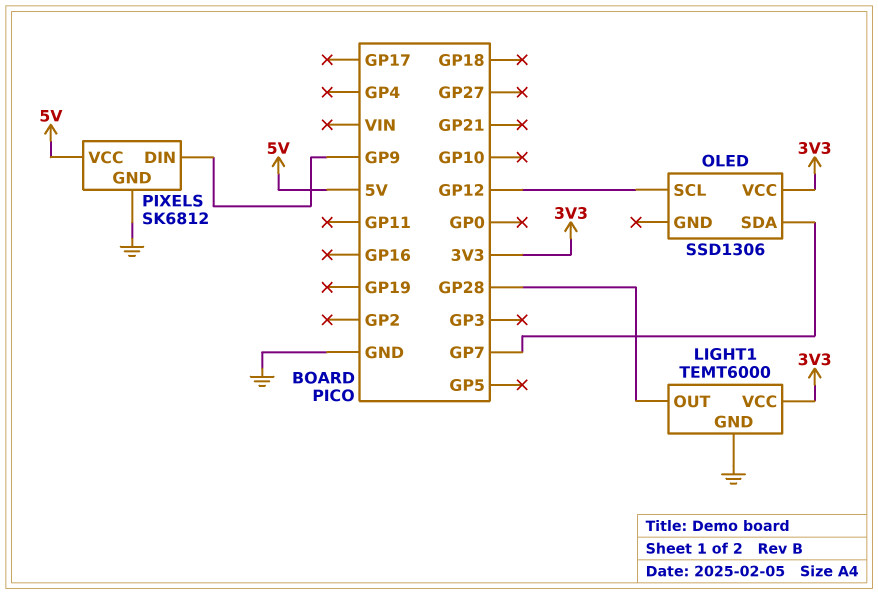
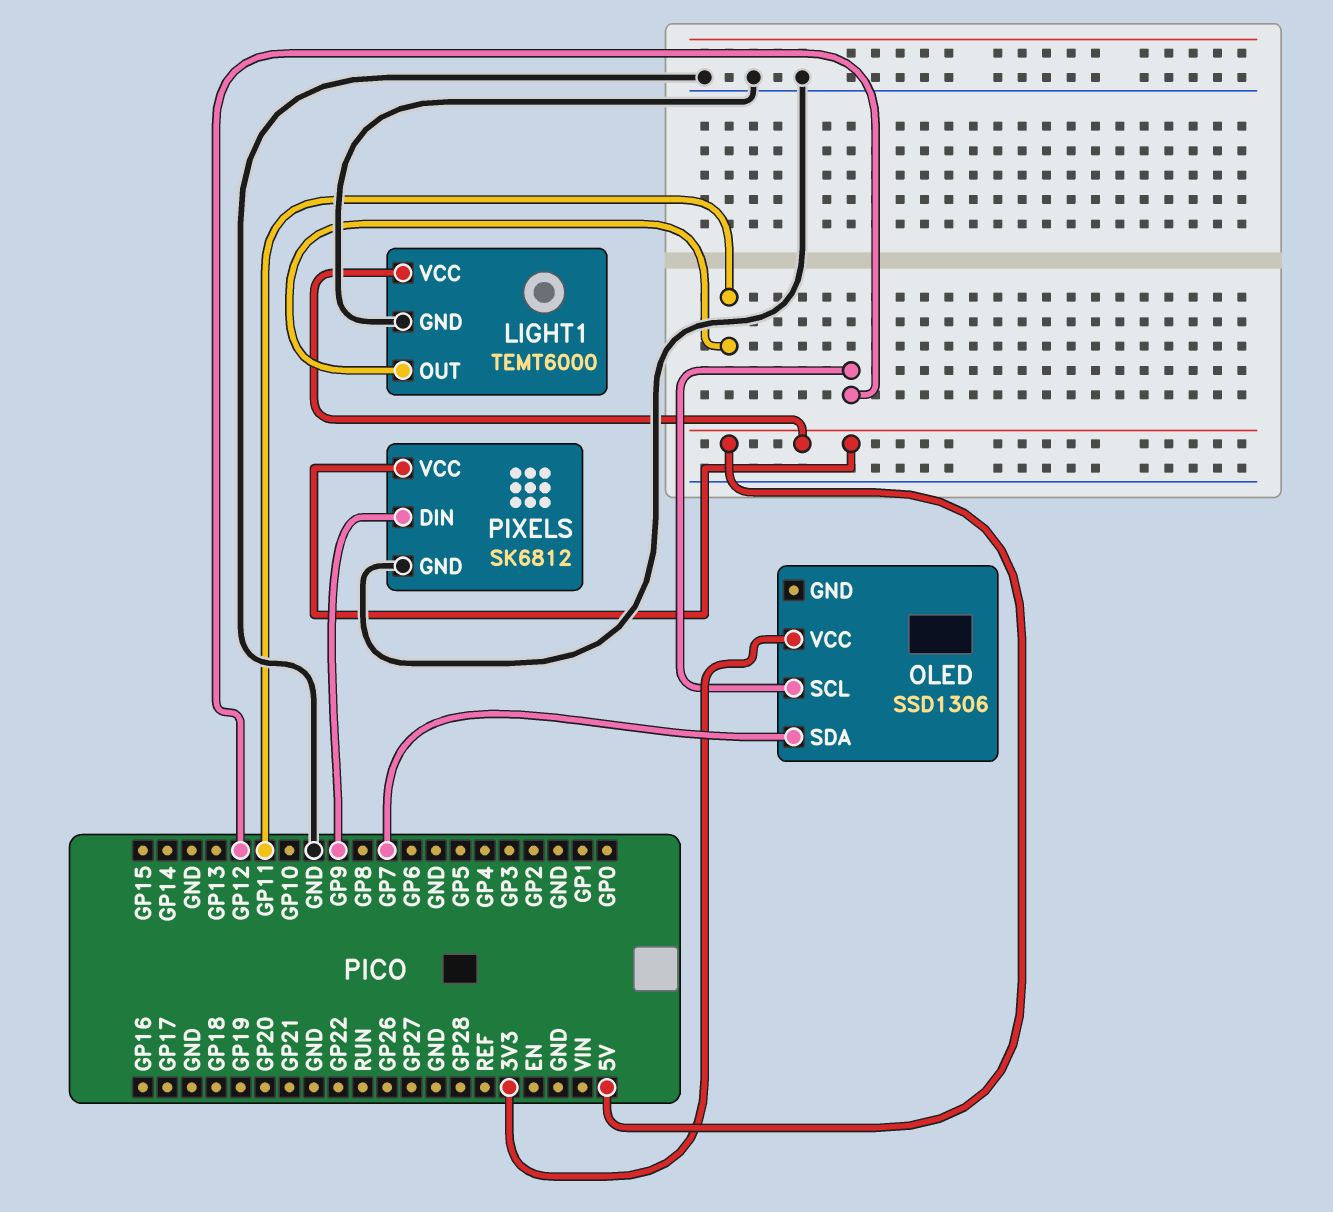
LIGHT1 pin OUT: GP28 -> GP11
LIGHT1 pin VCC: 3V3 -> 5V

